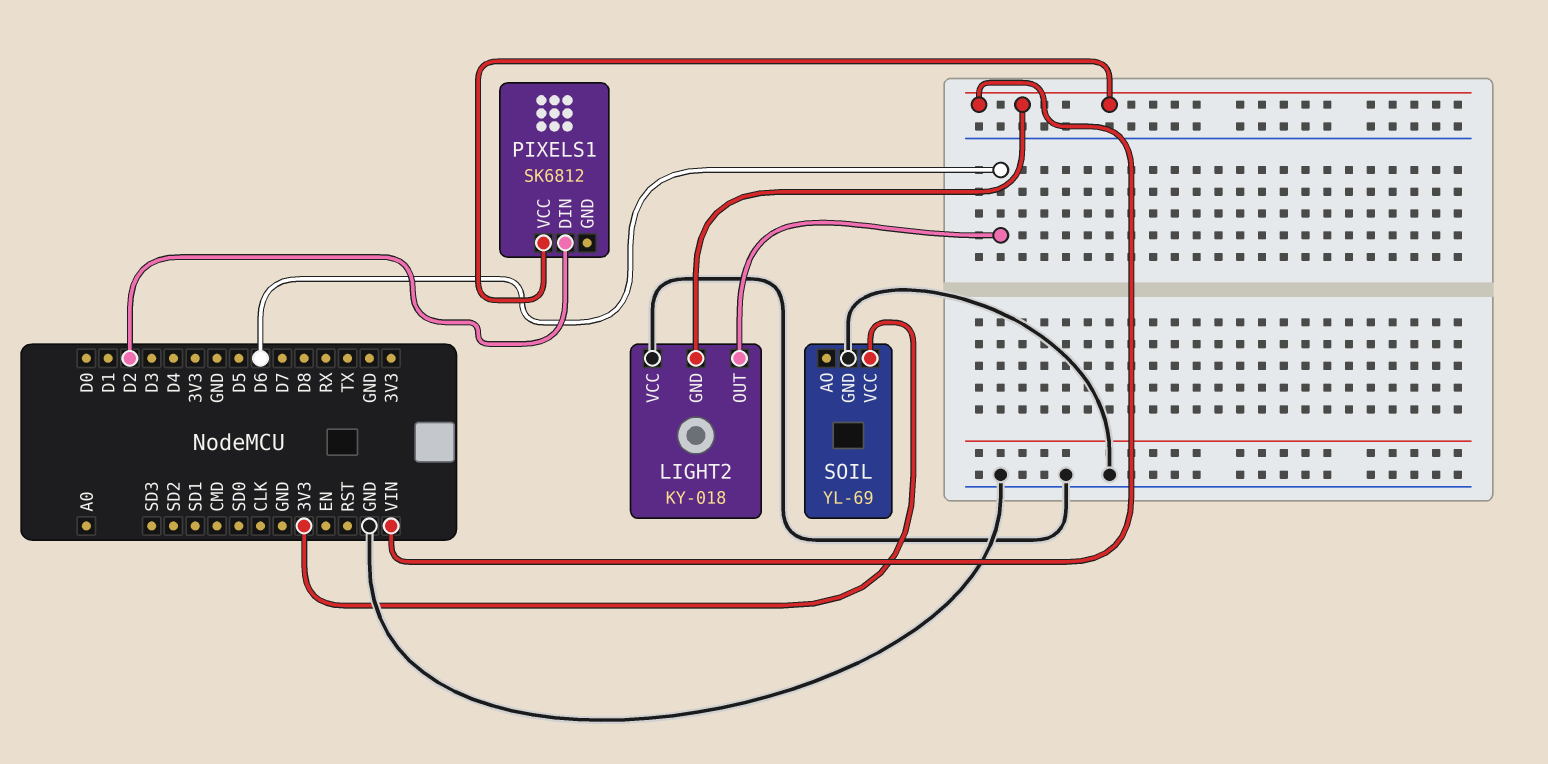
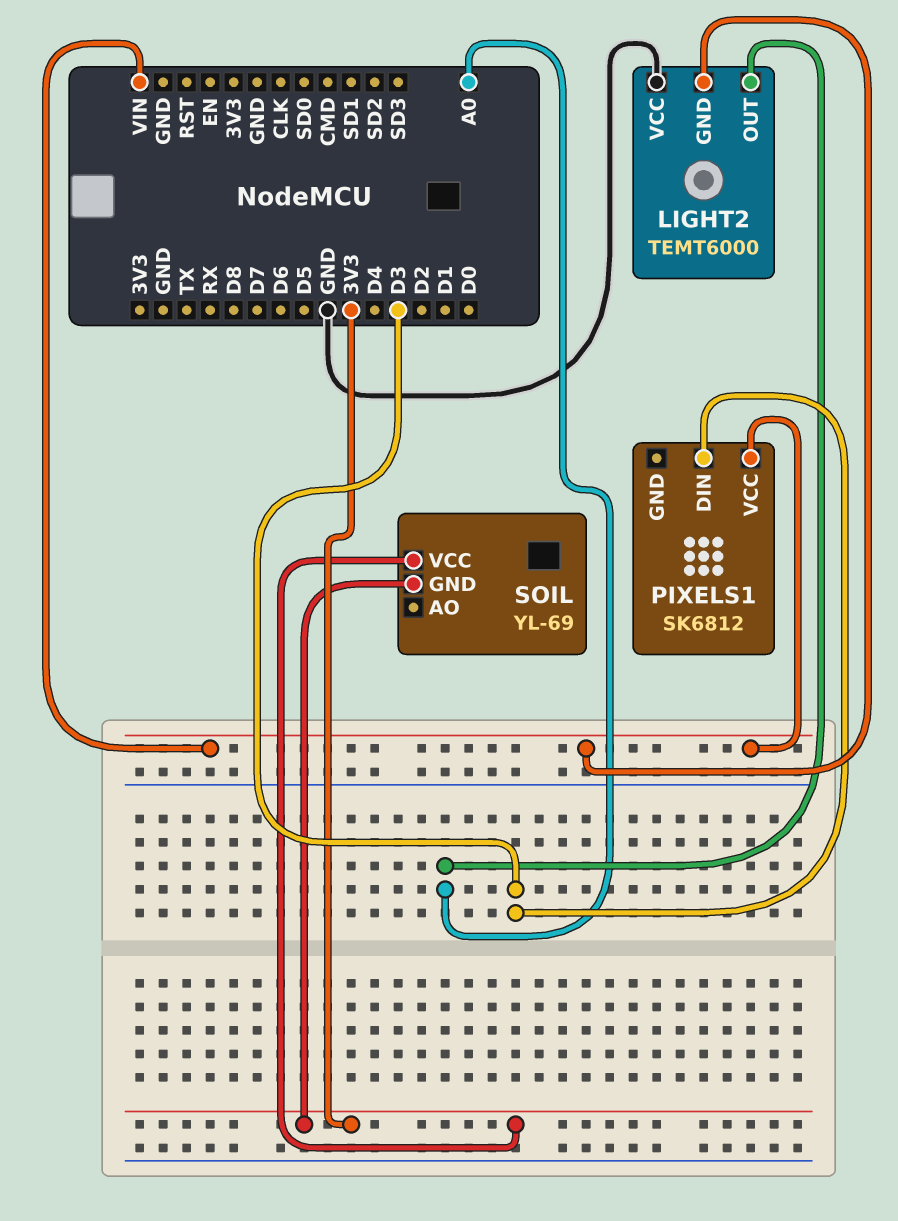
LIGHT2: KY-018 -> TEMT6000
LIGHT2 pin OUT: D6 -> A0
PIXELS1 pin DIN: D2 -> D3
SOIL pin GND: GND -> 3V3

